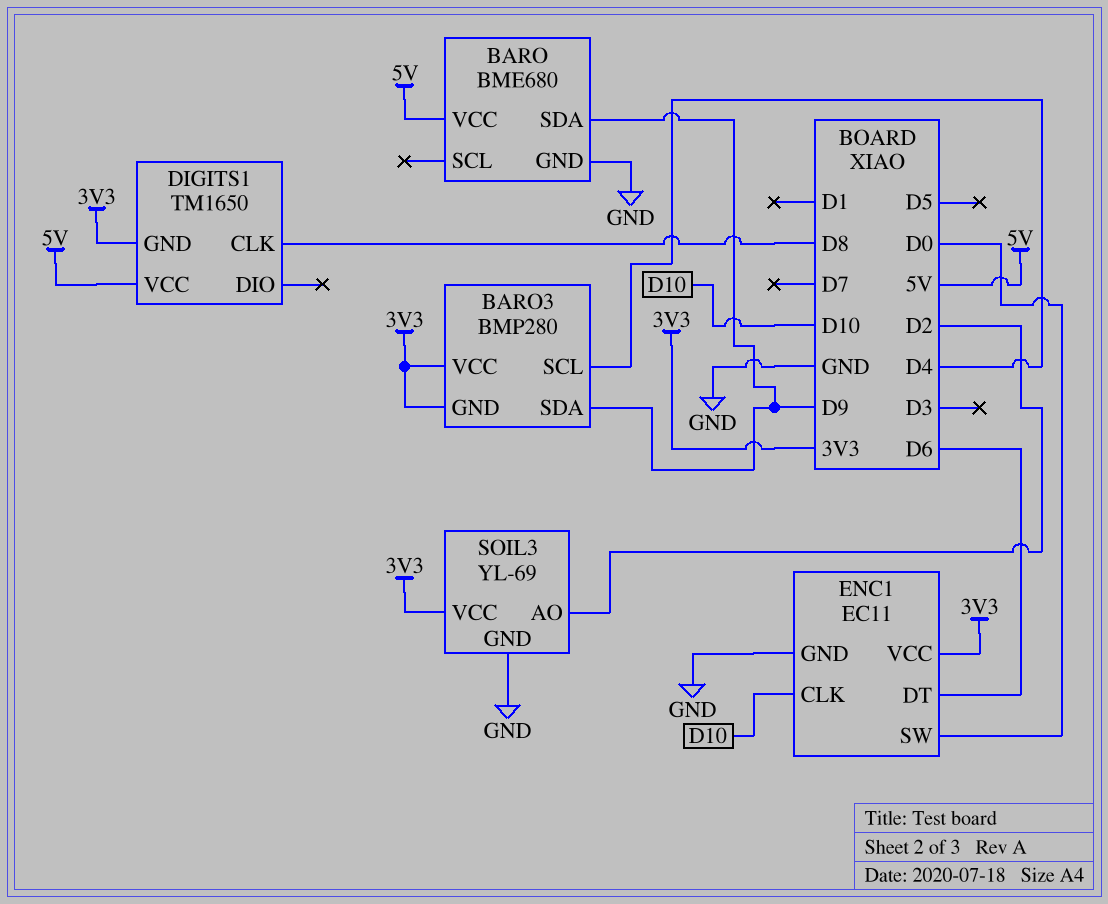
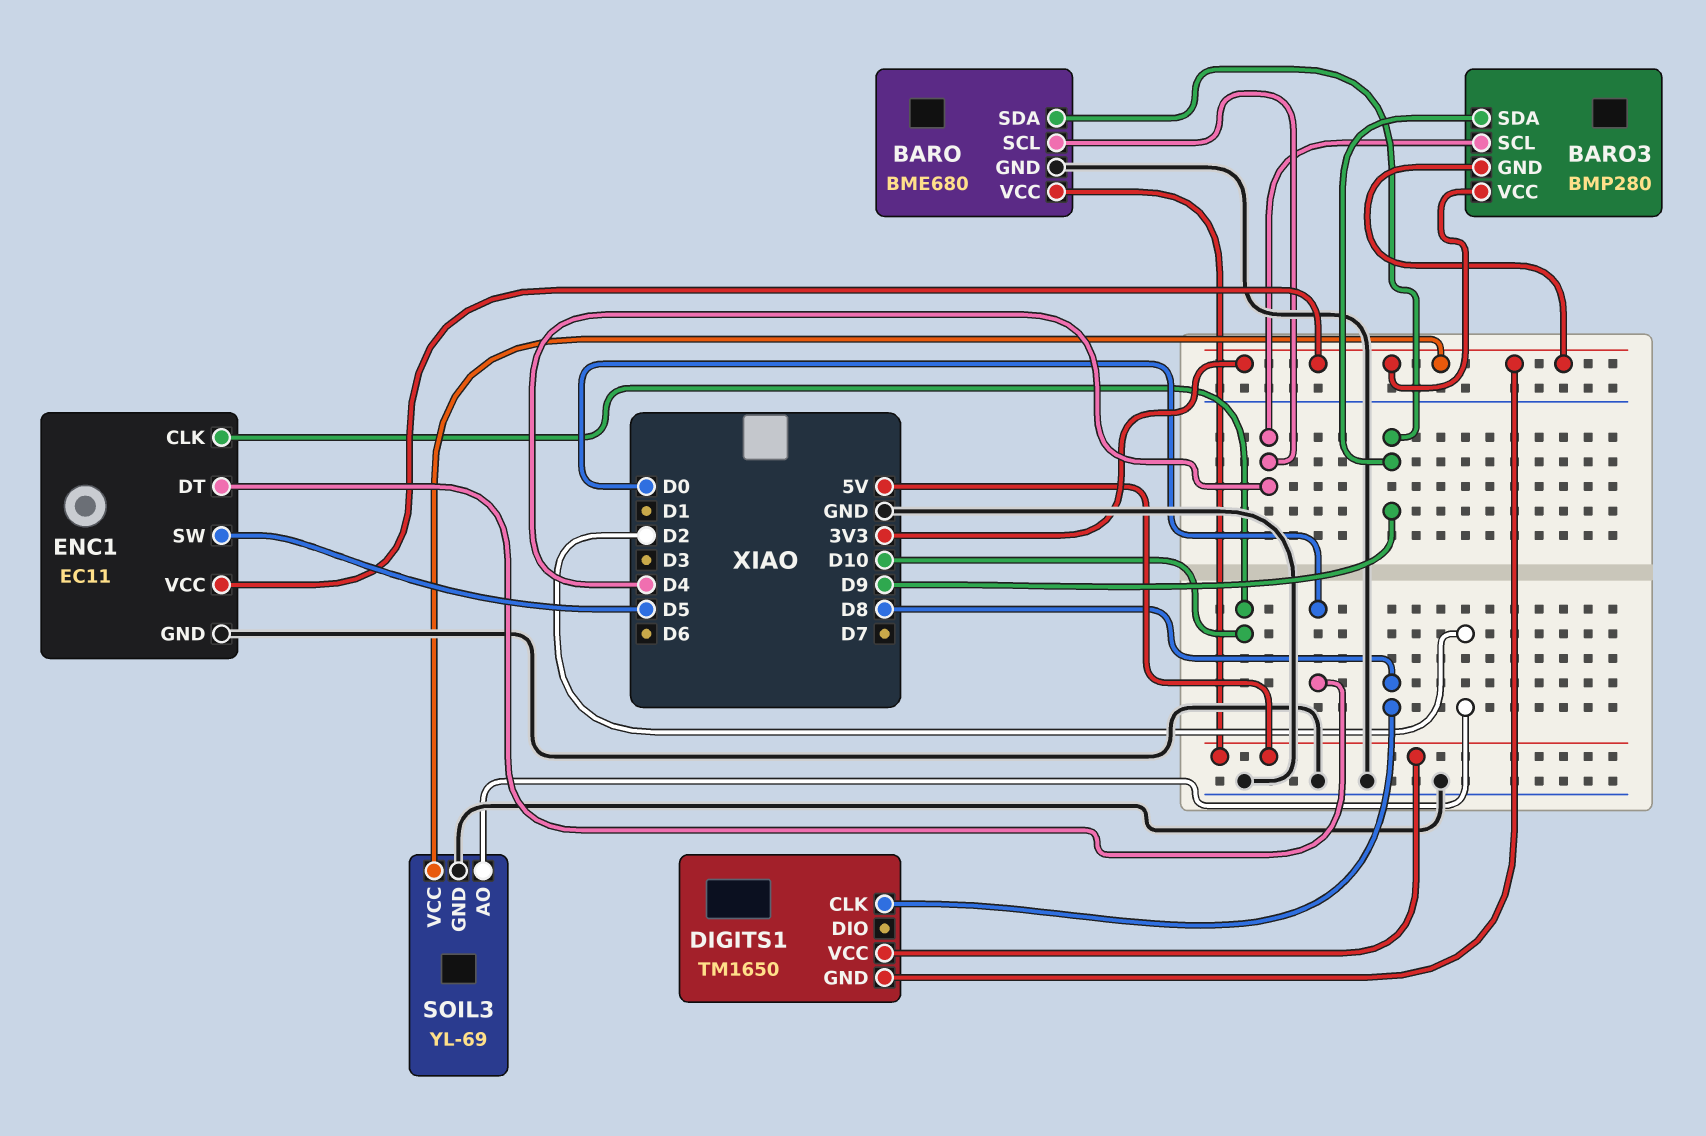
BARO pin SCL: none -> D4
ENC1 pin DT: D6 -> D0
ENC1 pin SW: D0 -> D5

